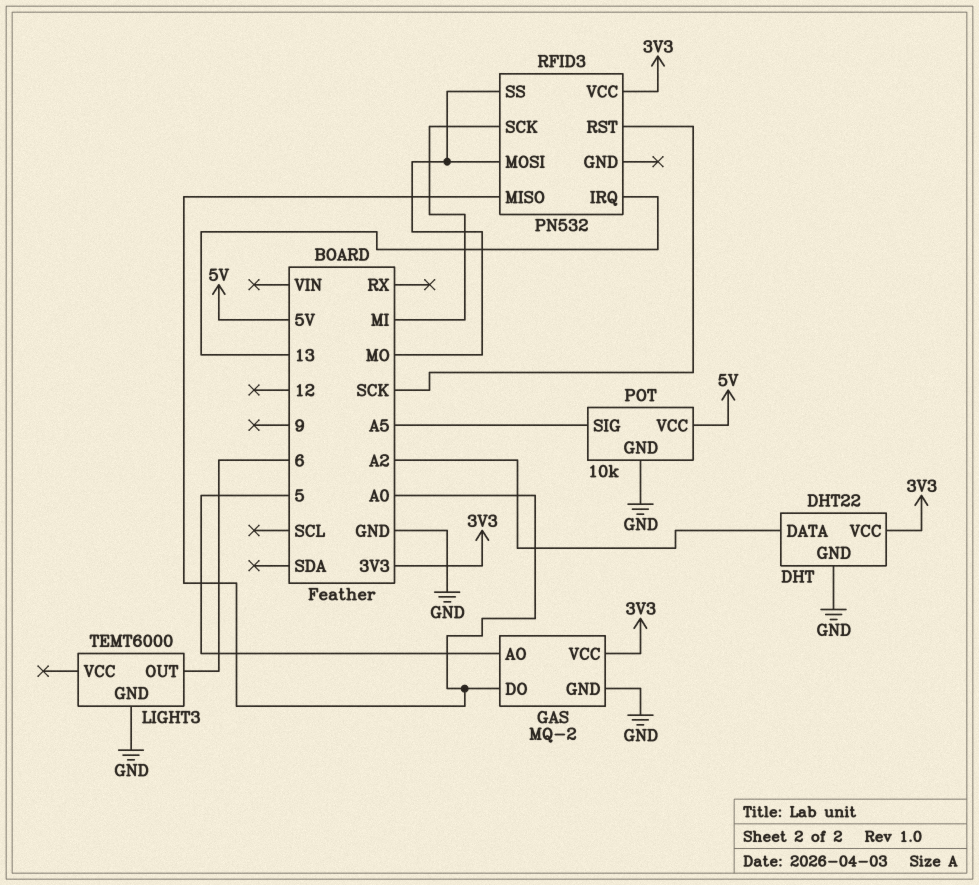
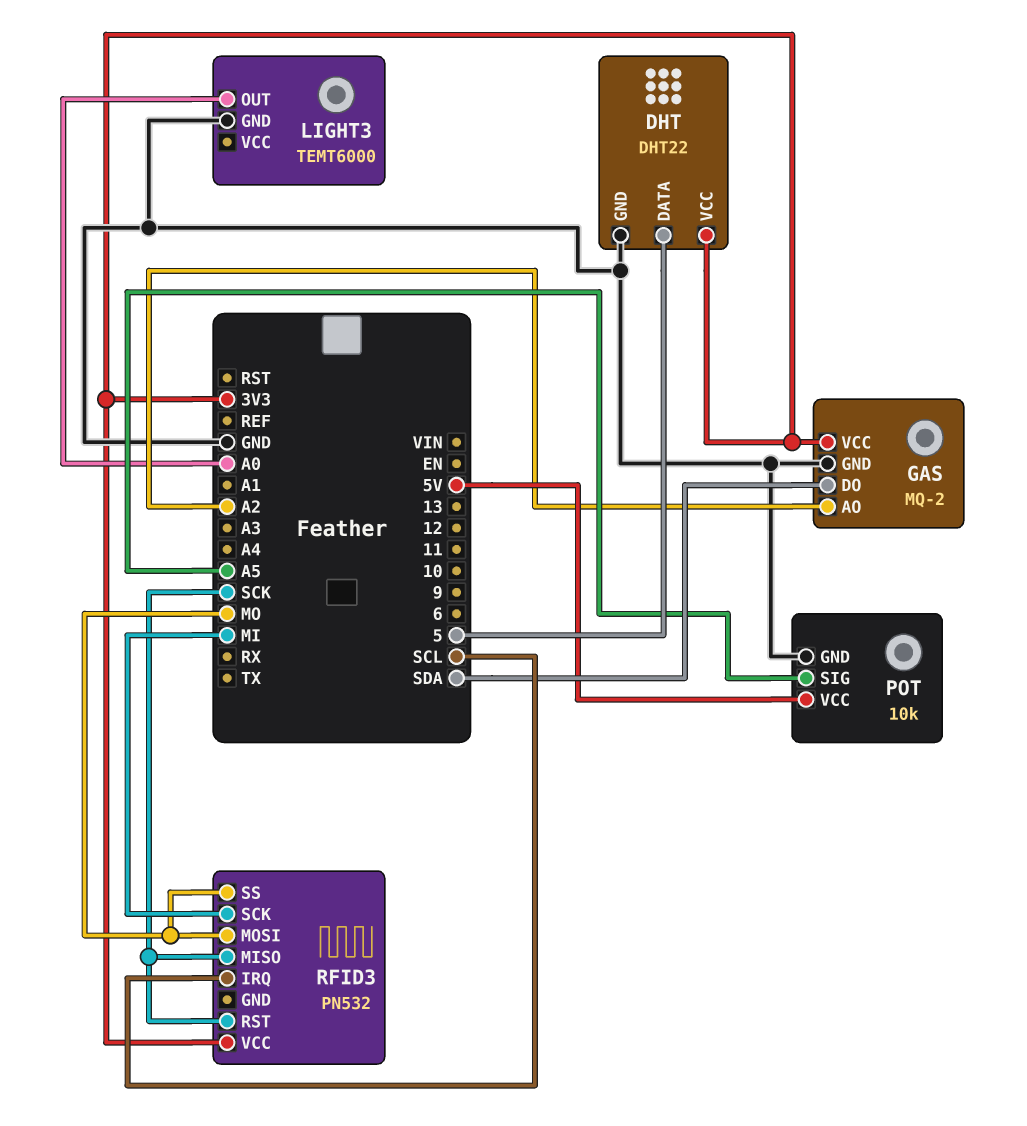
DHT pin DATA: A2 -> 5
GAS pin AO: 5 -> A2
GAS pin DO: A0 -> SDA
LIGHT3 pin OUT: 6 -> A0
RFID3 pin IRQ: 13 -> SCL
RFID3 pin MISO: A0 -> SCK

